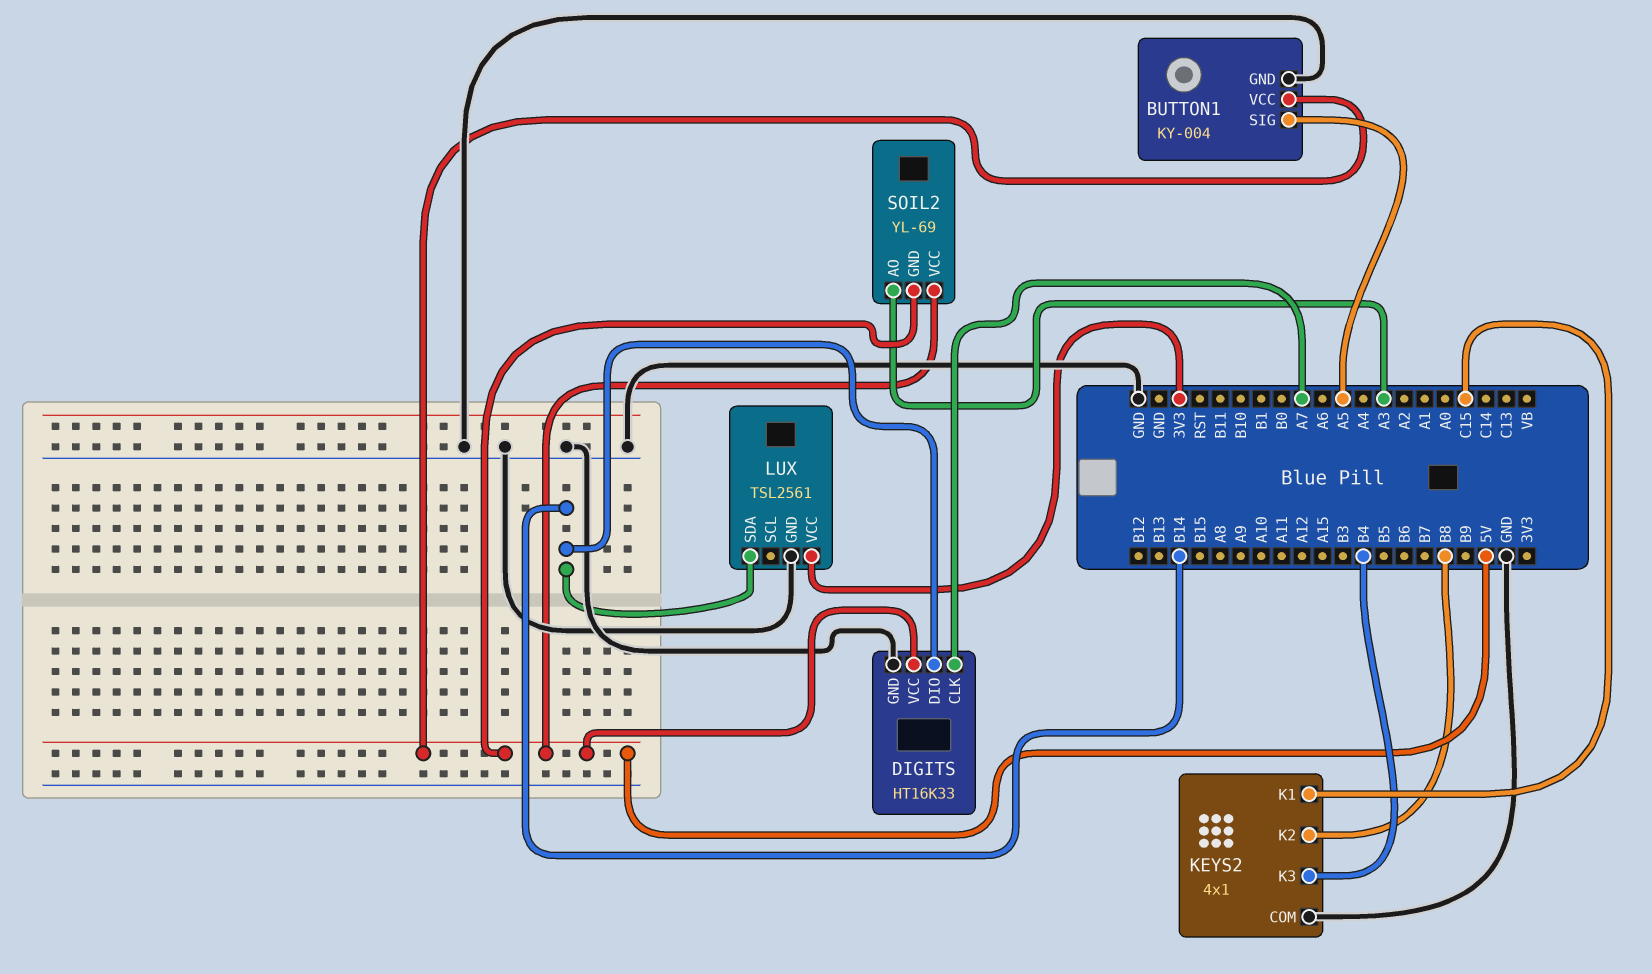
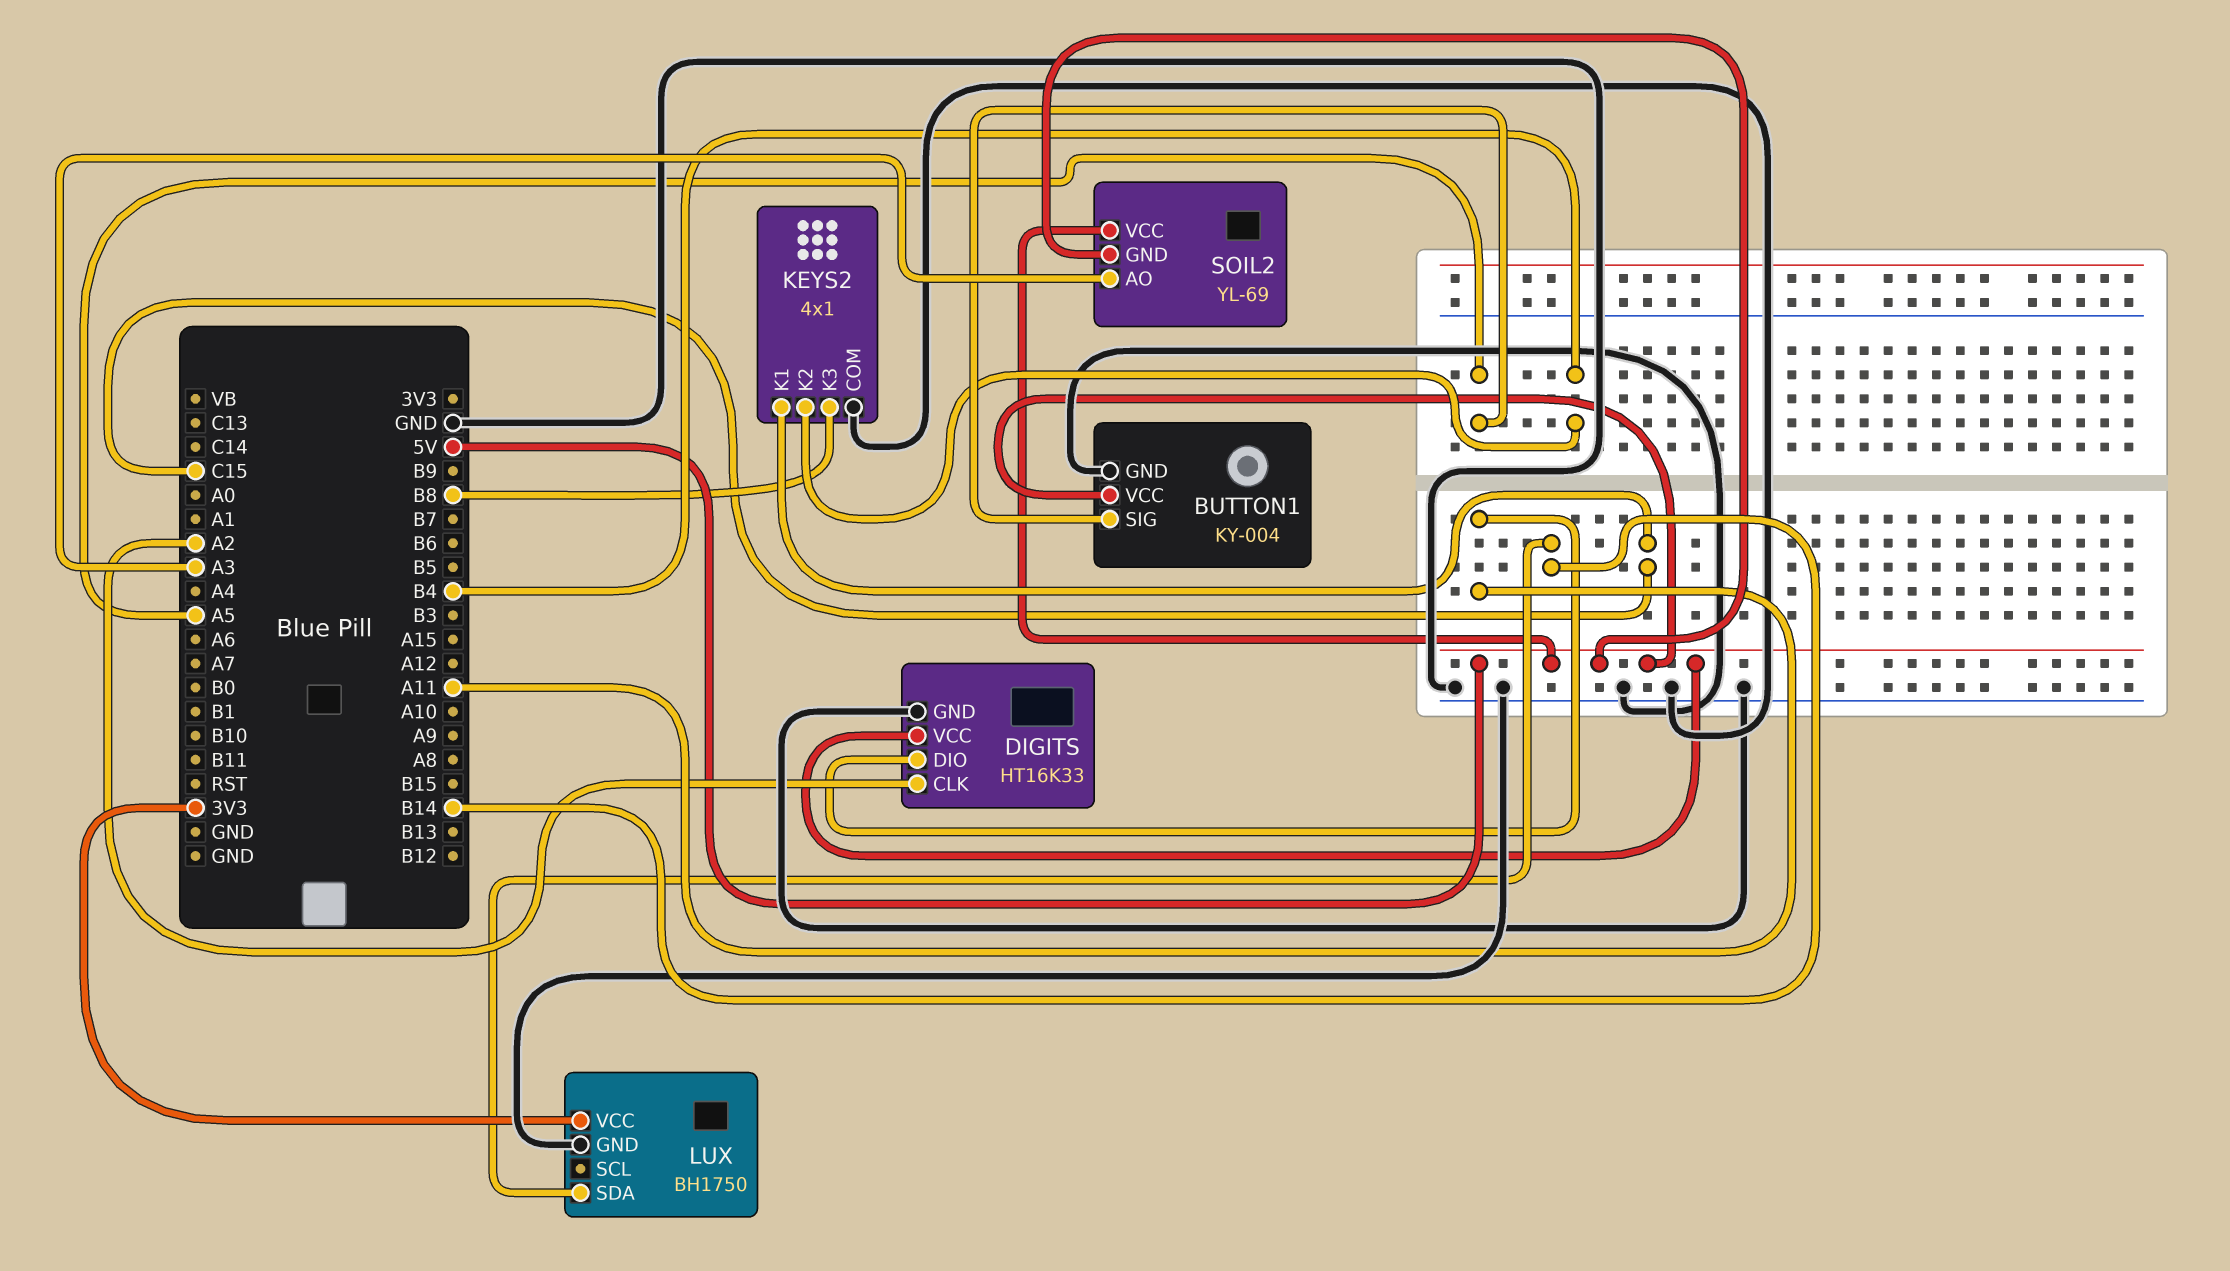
DIGITS pin CLK: A7 -> A2
DIGITS pin DIO: B14 -> A11
KEYS2 pin K2: B8 -> B4
KEYS2 pin K3: B4 -> B8
LUX: TSL2561 -> BH1750

